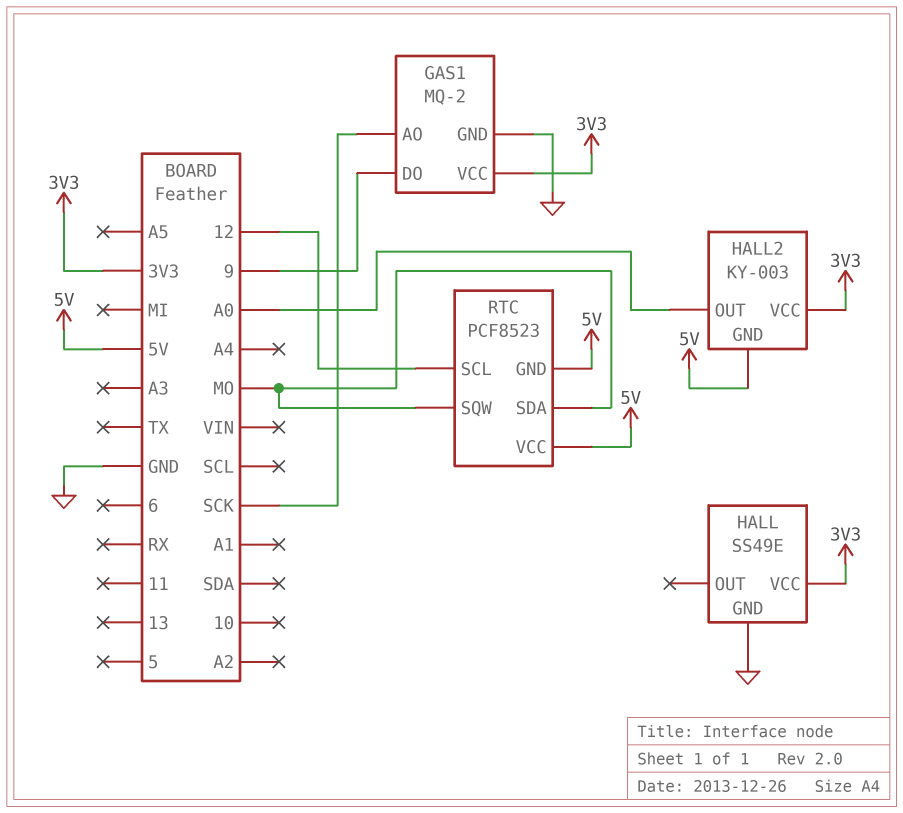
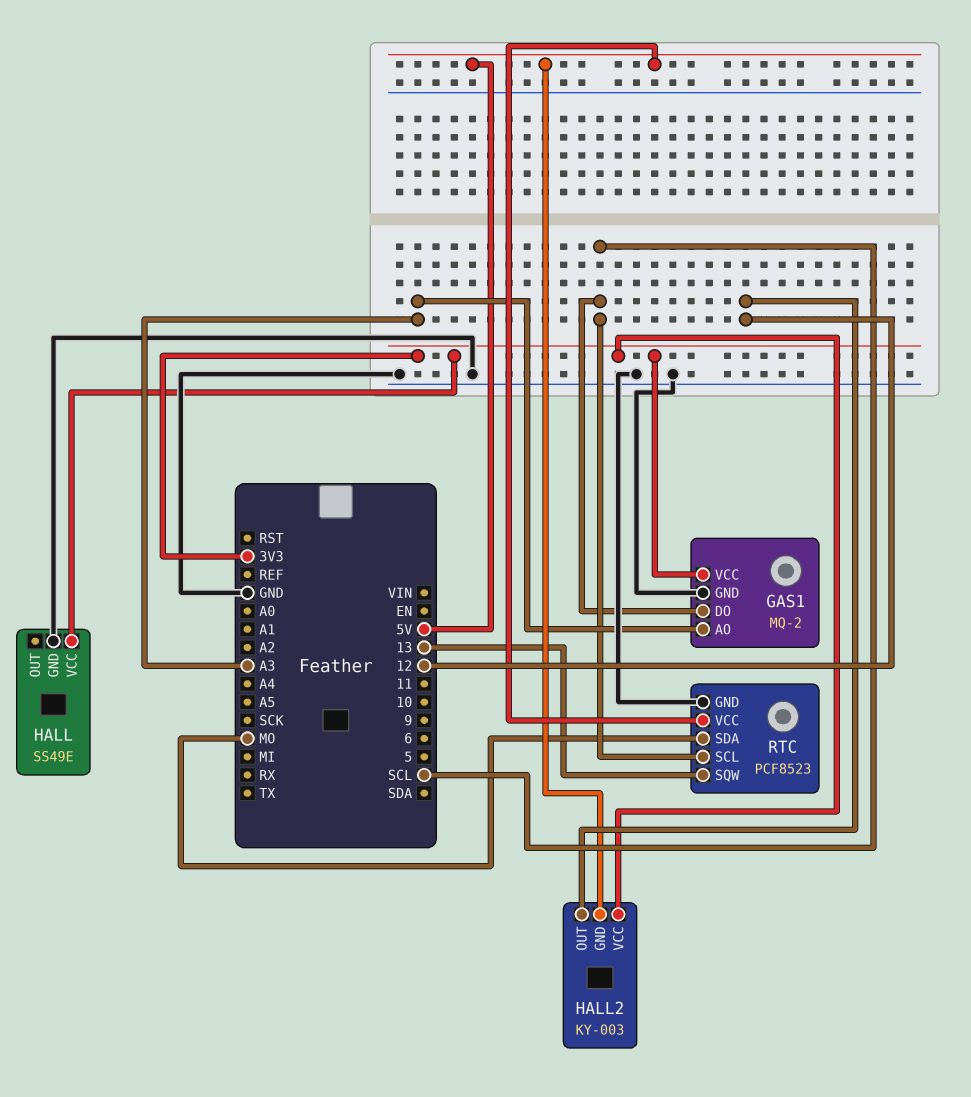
GAS1 pin AO: SCK -> A3
GAS1 pin DO: 9 -> SCL
HALL2 pin OUT: A0 -> 12
RTC pin GND: 5V -> GND
RTC pin SCL: 12 -> SCL
RTC pin SQW: MO -> 13

